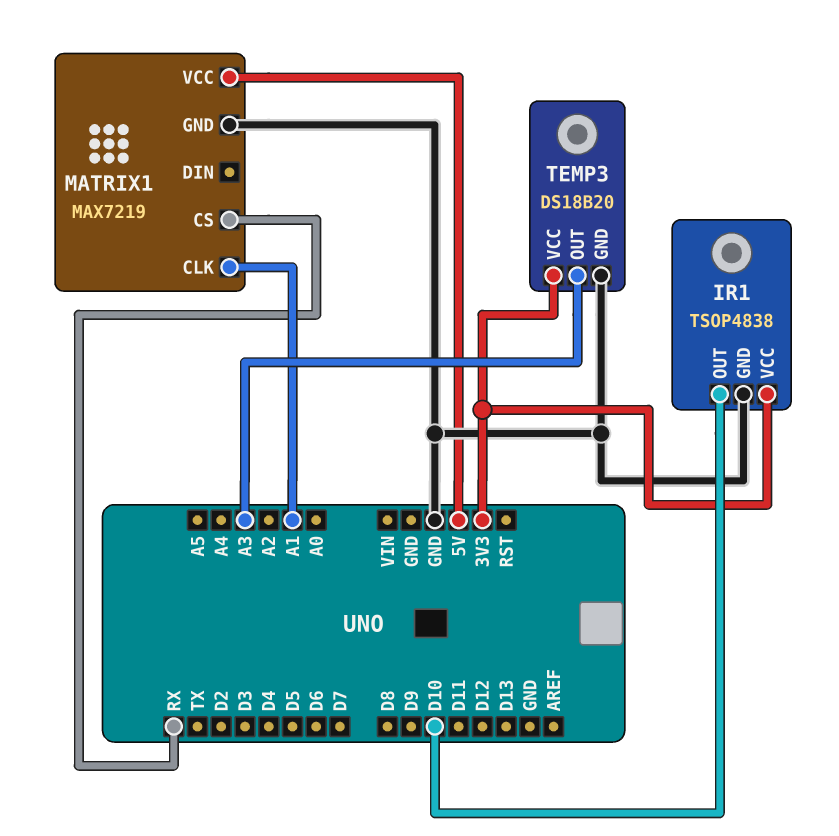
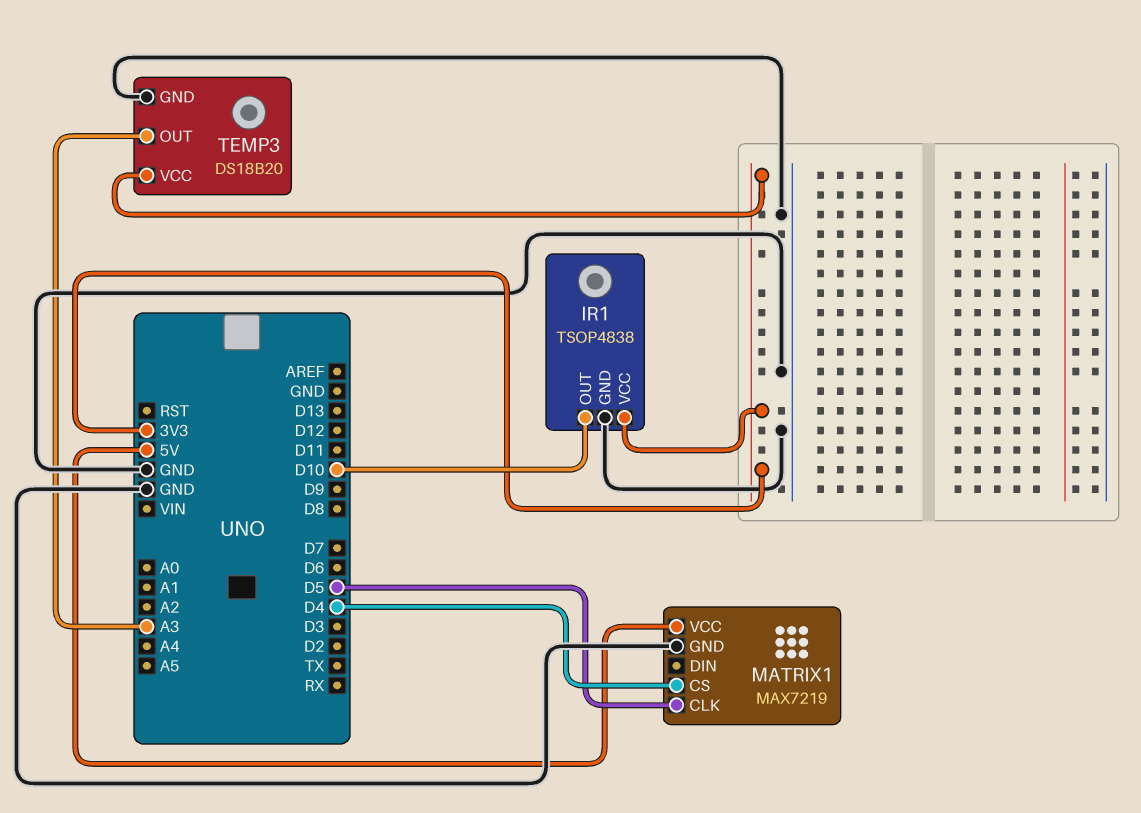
MATRIX1 pin CLK: A1 -> D5
MATRIX1 pin CS: RX -> D4

